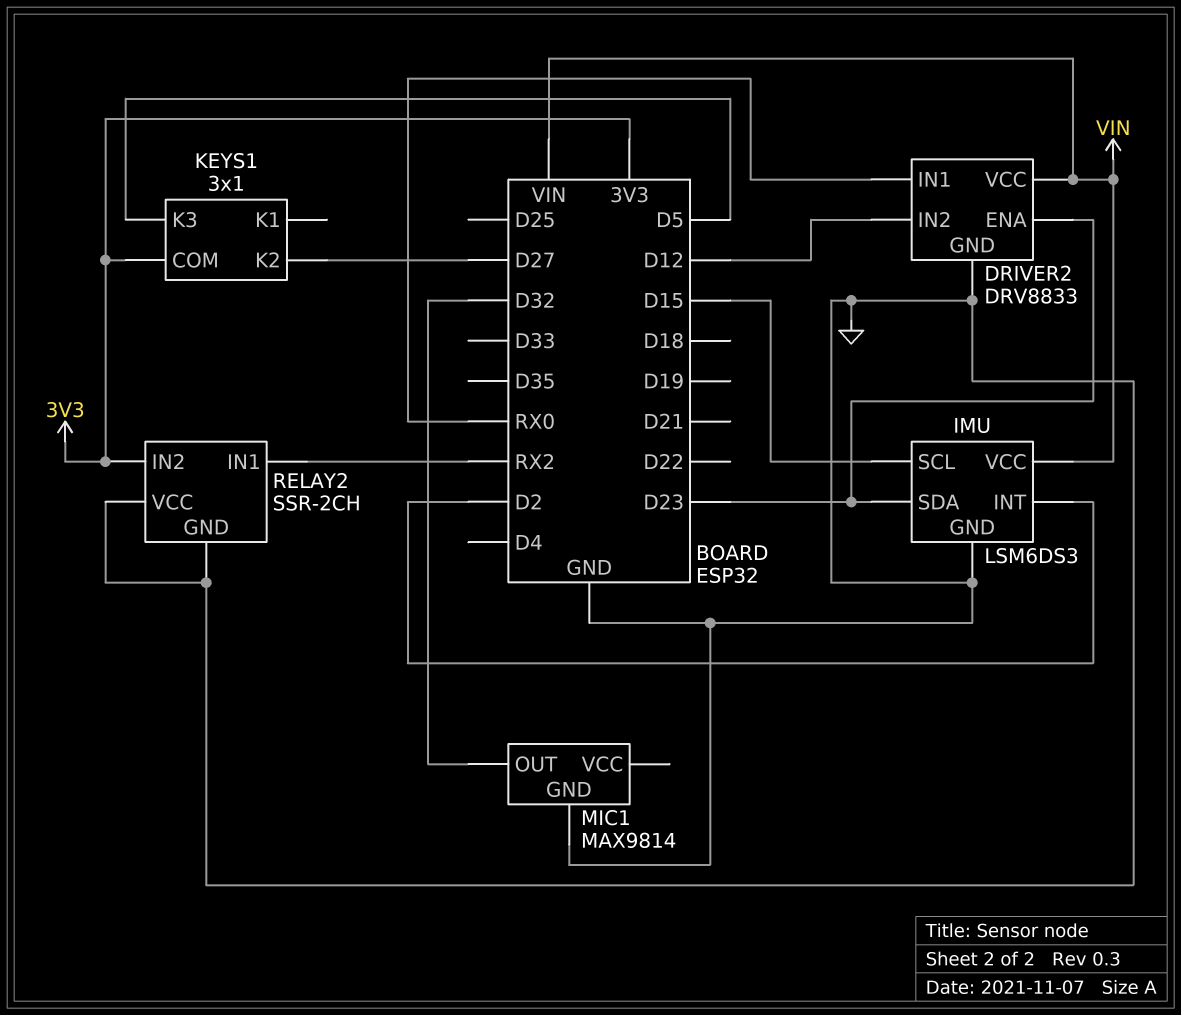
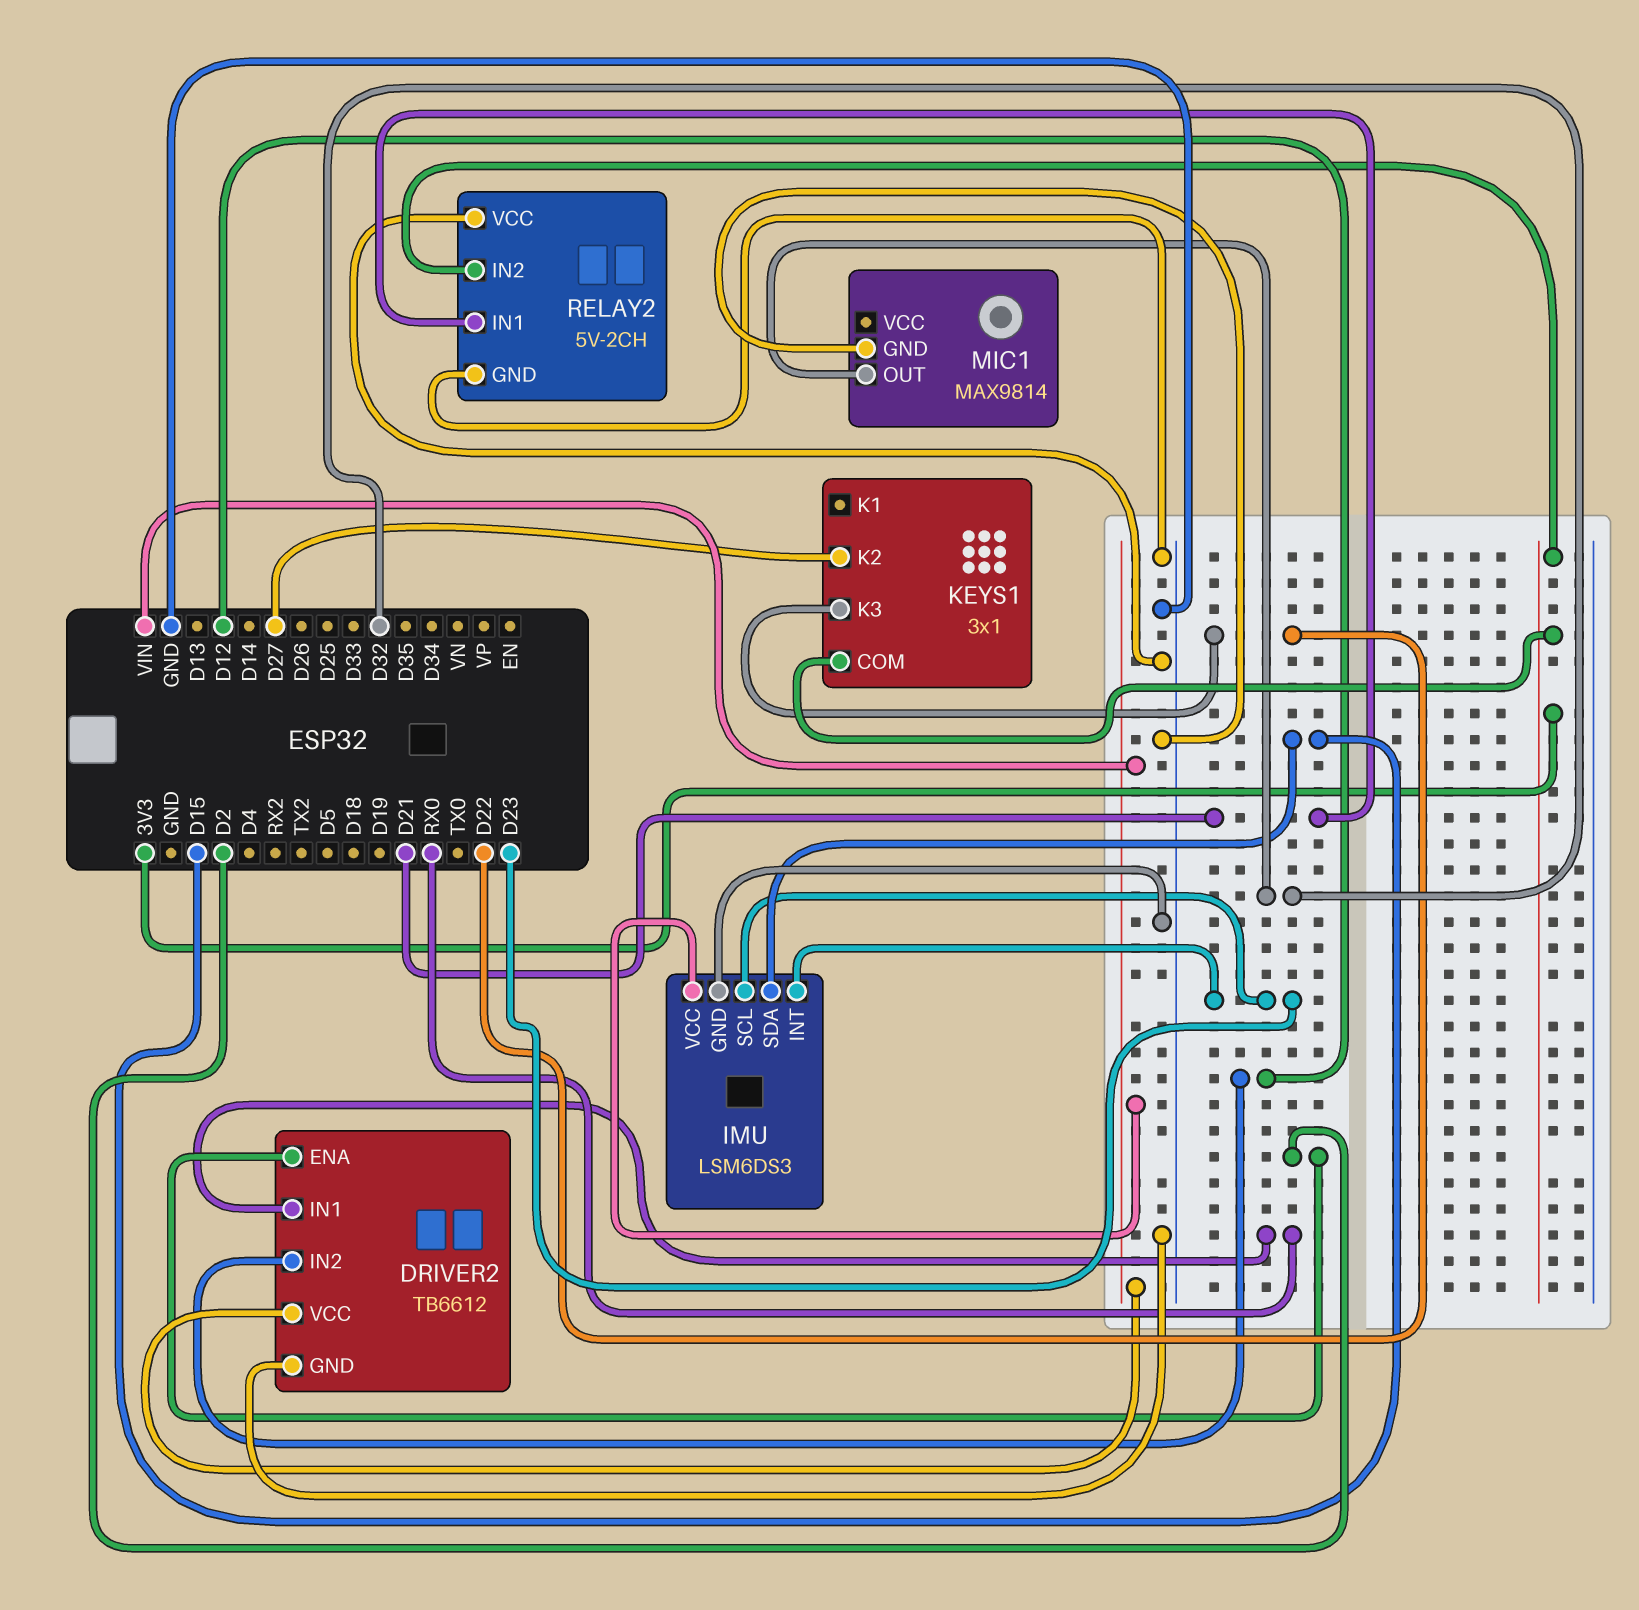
DRIVER2: DRV8833 -> TB6612
DRIVER2 pin ENA: D23 -> D2
IMU pin INT: D2 -> D23
IMU pin SCL: D15 -> D23
IMU pin SDA: D23 -> D15
KEYS1 pin K3: D5 -> D22
RELAY2: SSR-2CH -> 5V-2CH
RELAY2 pin IN1: RX2 -> D21

